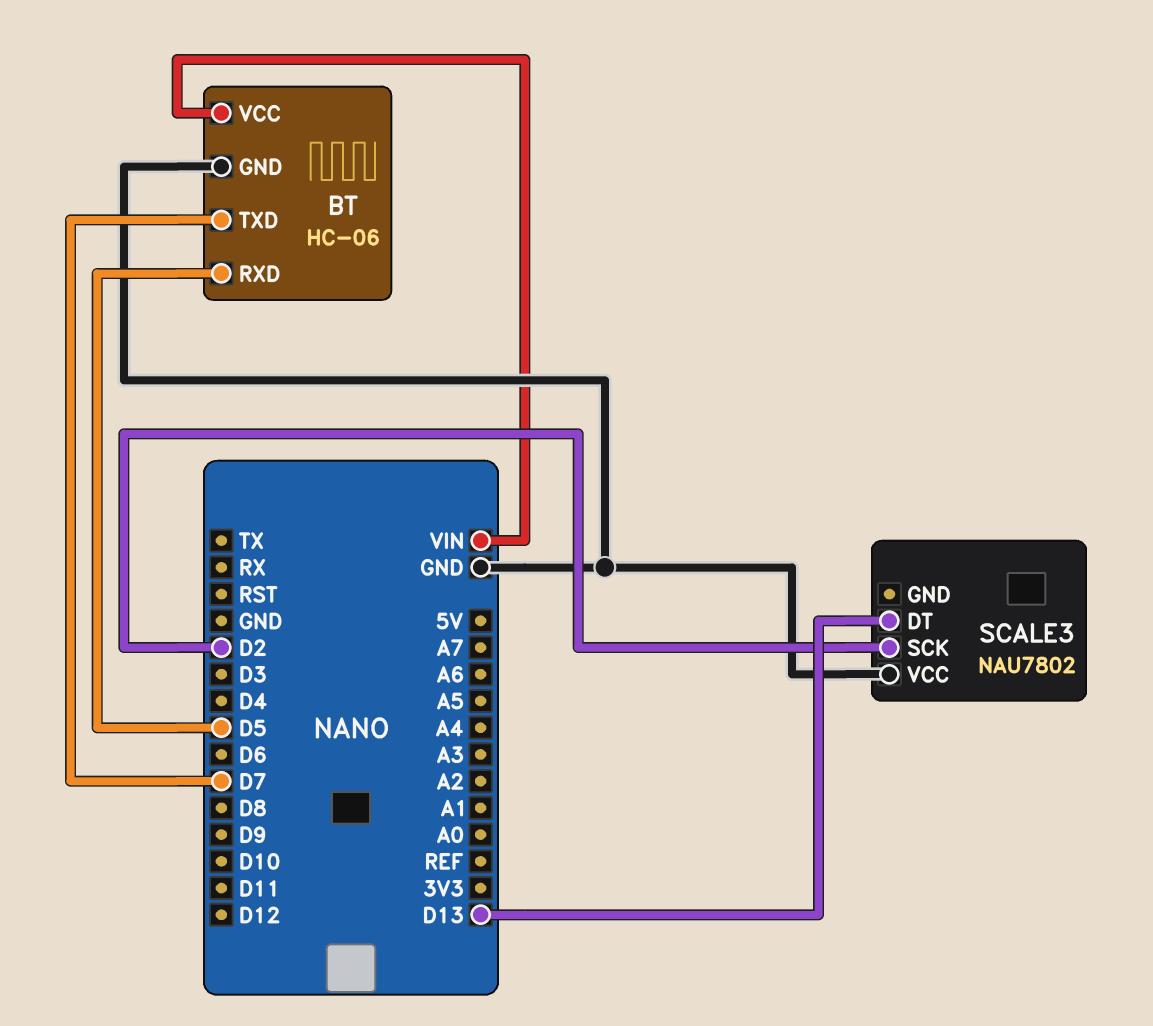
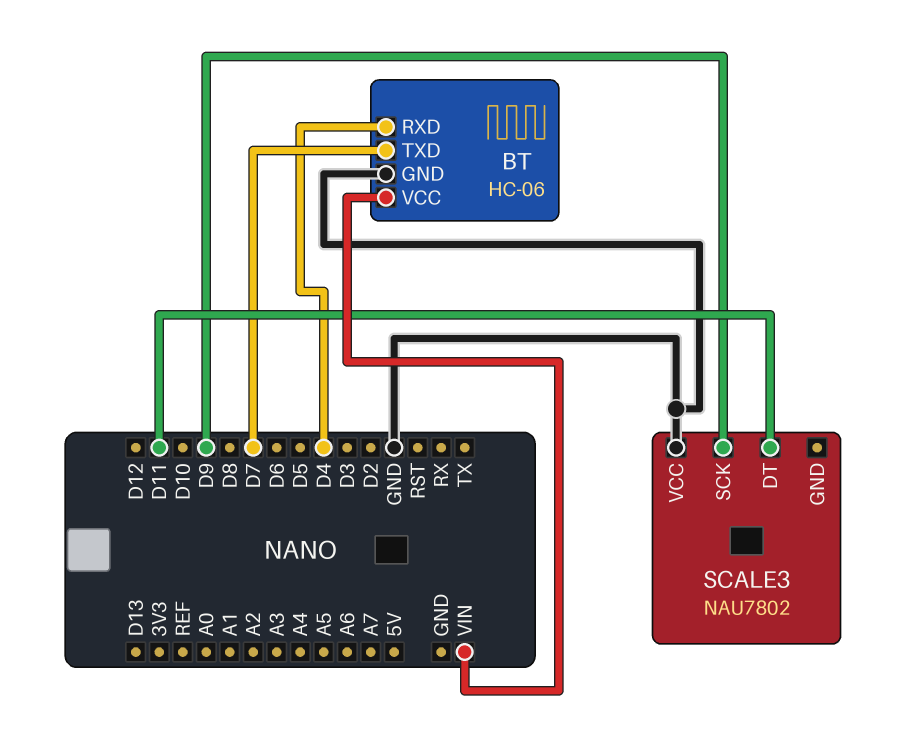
BT pin RXD: D5 -> D4
SCALE3 pin DT: D13 -> D11
SCALE3 pin SCK: D2 -> D9

